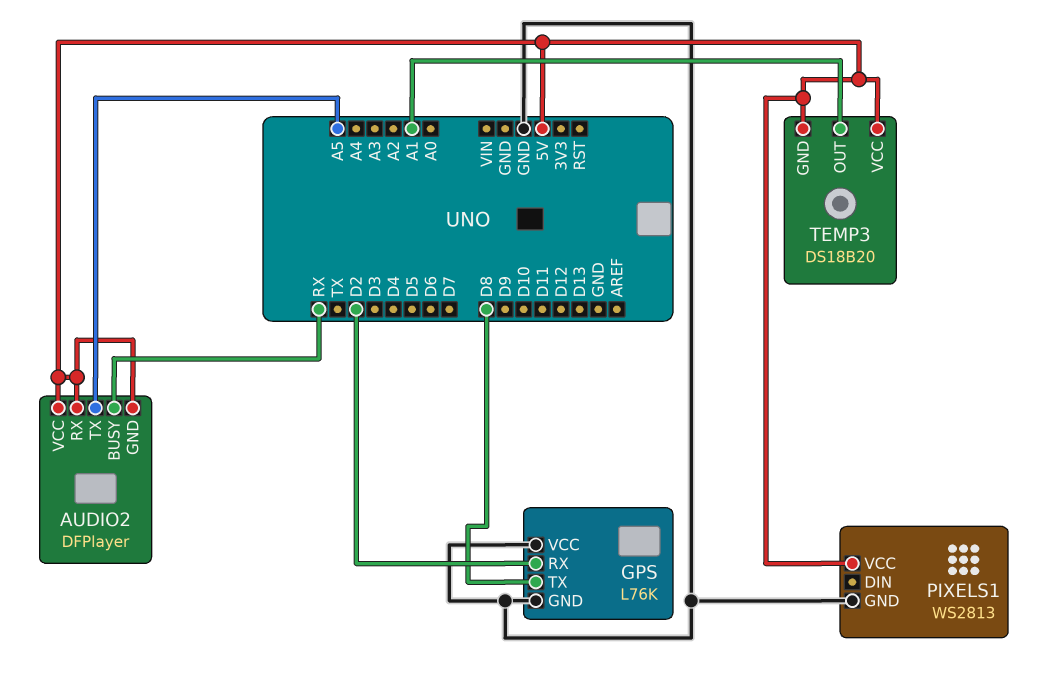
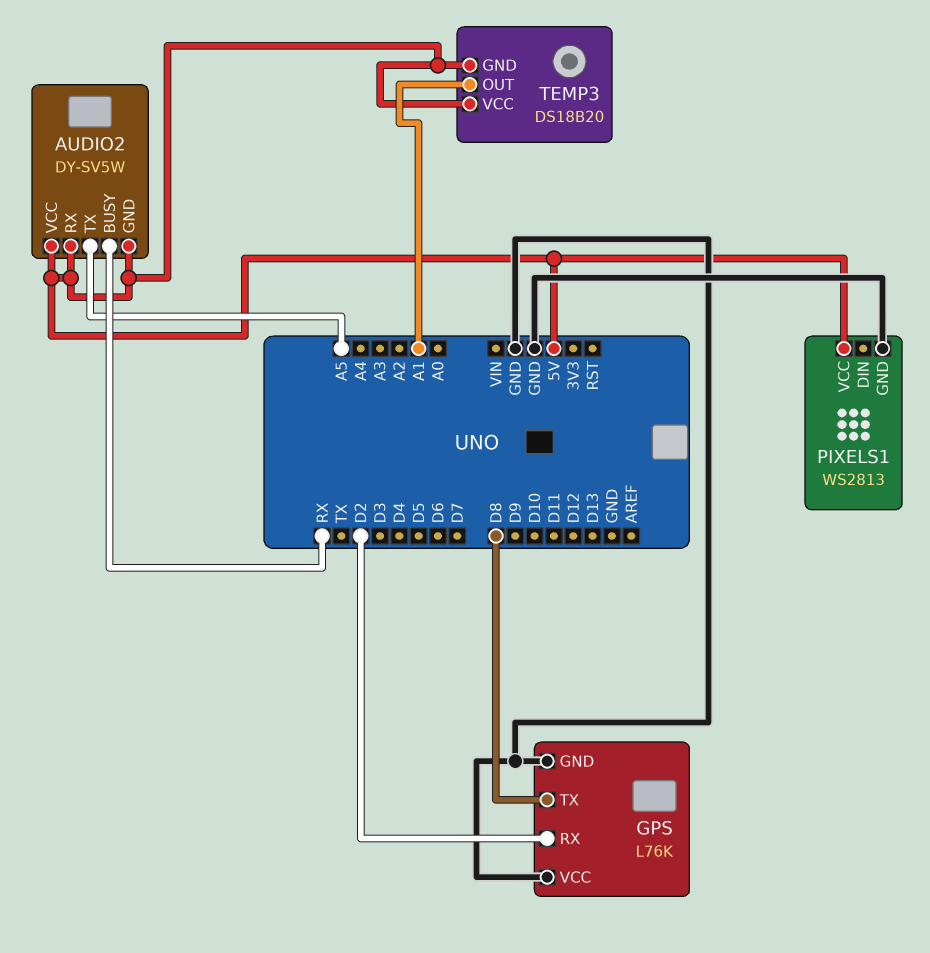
AUDIO2: DFPlayer -> DY-SV5W

